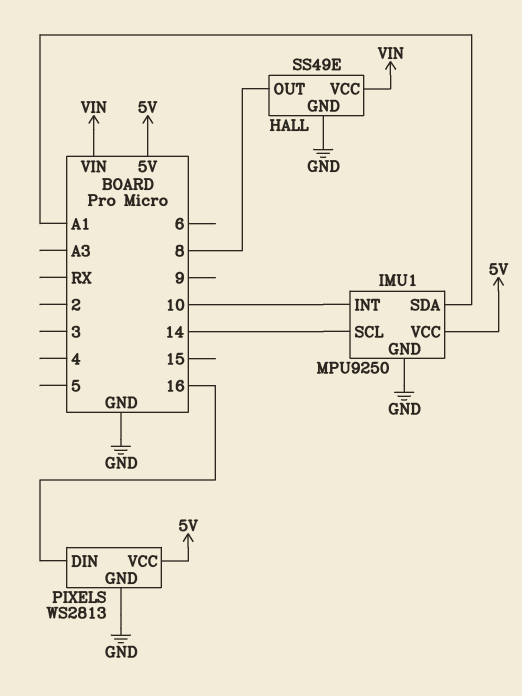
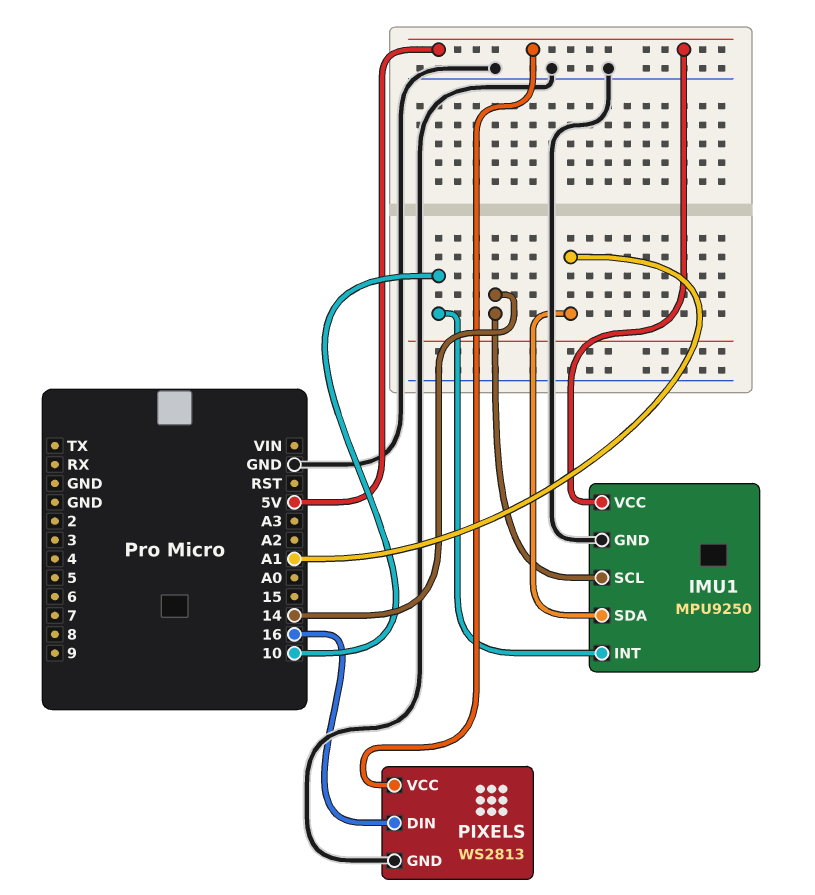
HALL: SS49E -> none
HALL pin GND: GND -> none
HALL pin OUT: 8 -> none
HALL pin VCC: VIN -> none

